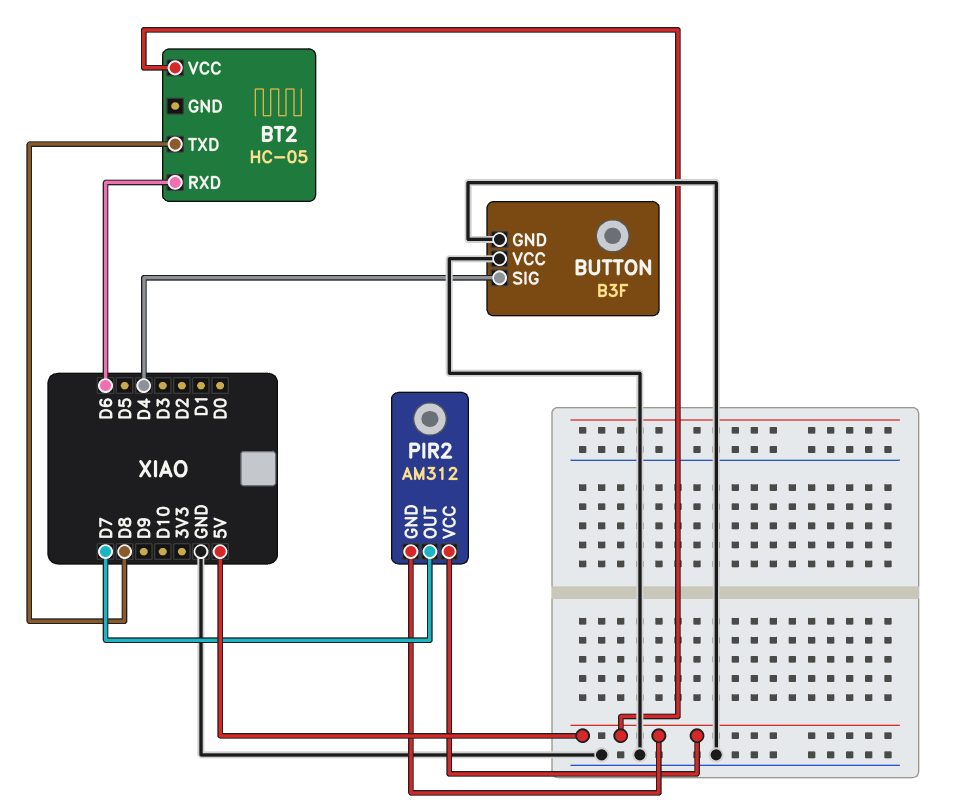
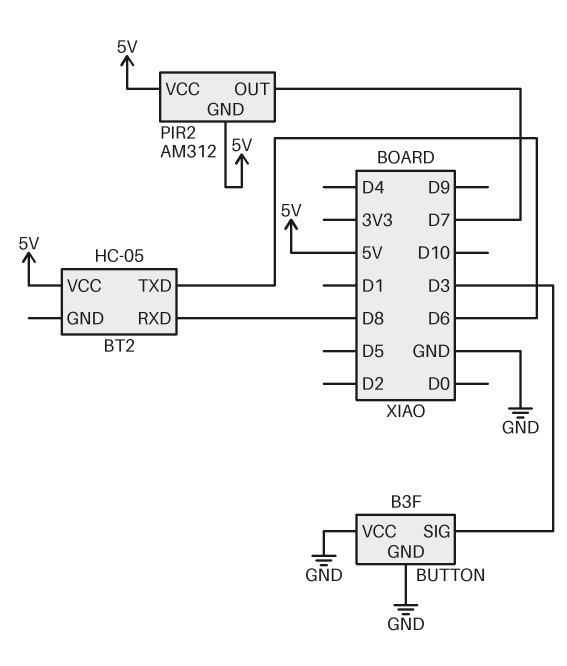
BT2 pin RXD: D6 -> D8
BT2 pin TXD: D8 -> D6
BUTTON pin SIG: D4 -> D3

